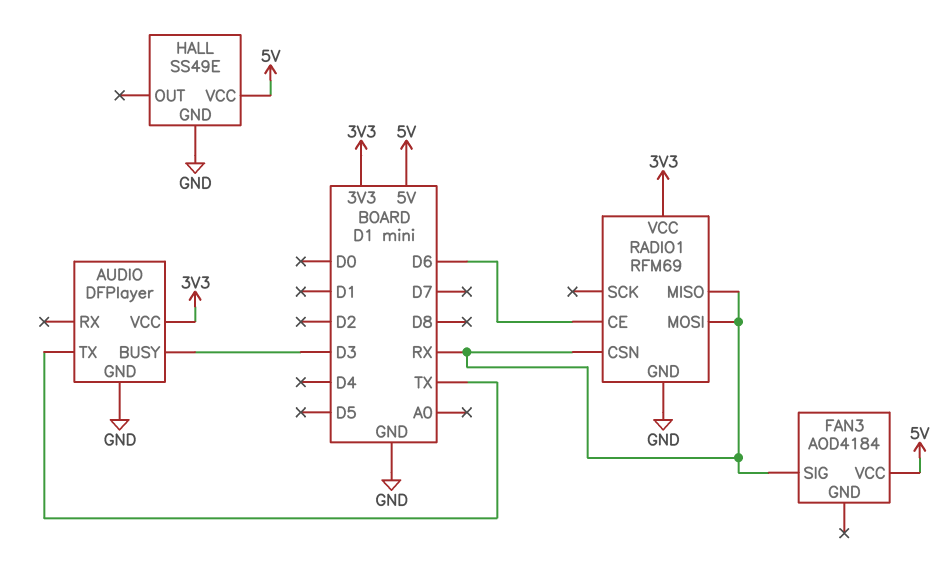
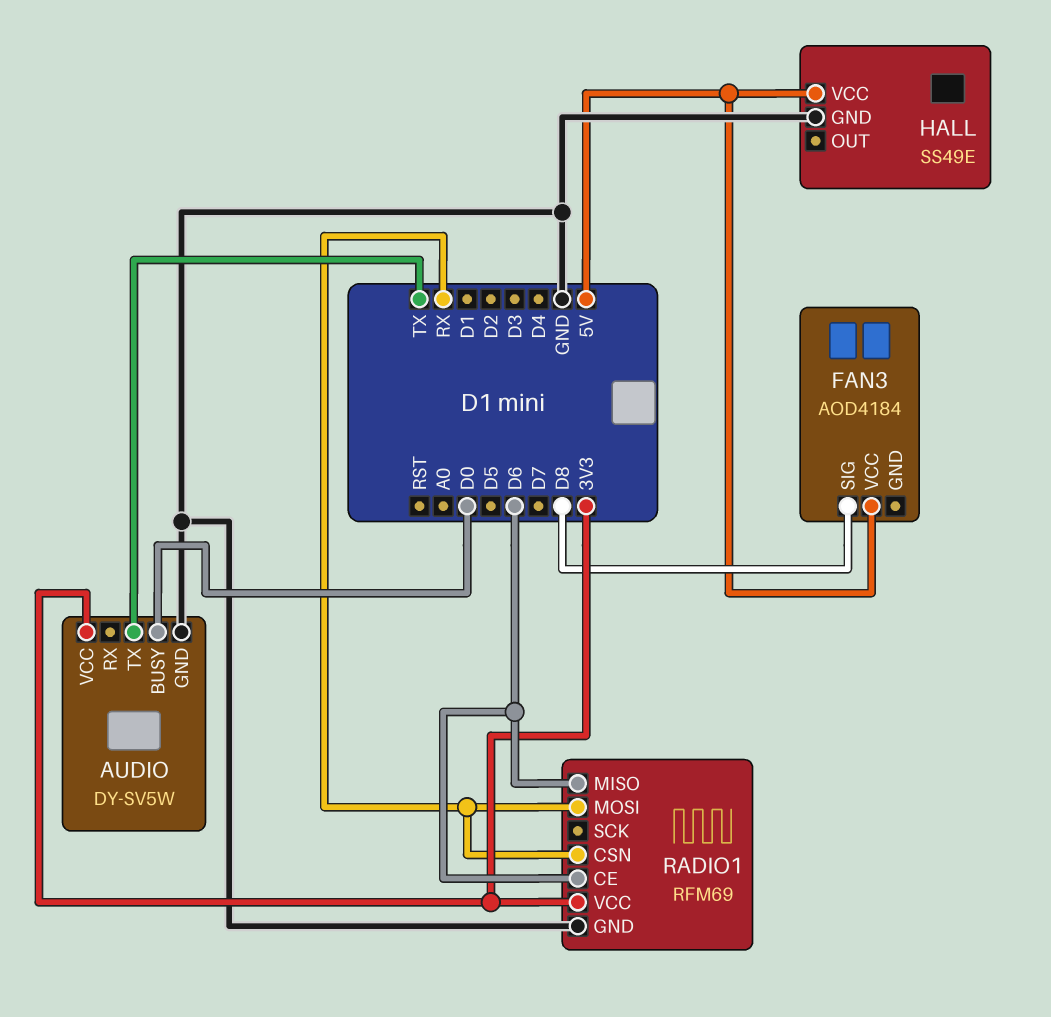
AUDIO: DFPlayer -> DY-SV5W
AUDIO pin BUSY: D3 -> D0
FAN3 pin SIG: RX -> D8
RADIO1 pin MISO: RX -> D6

